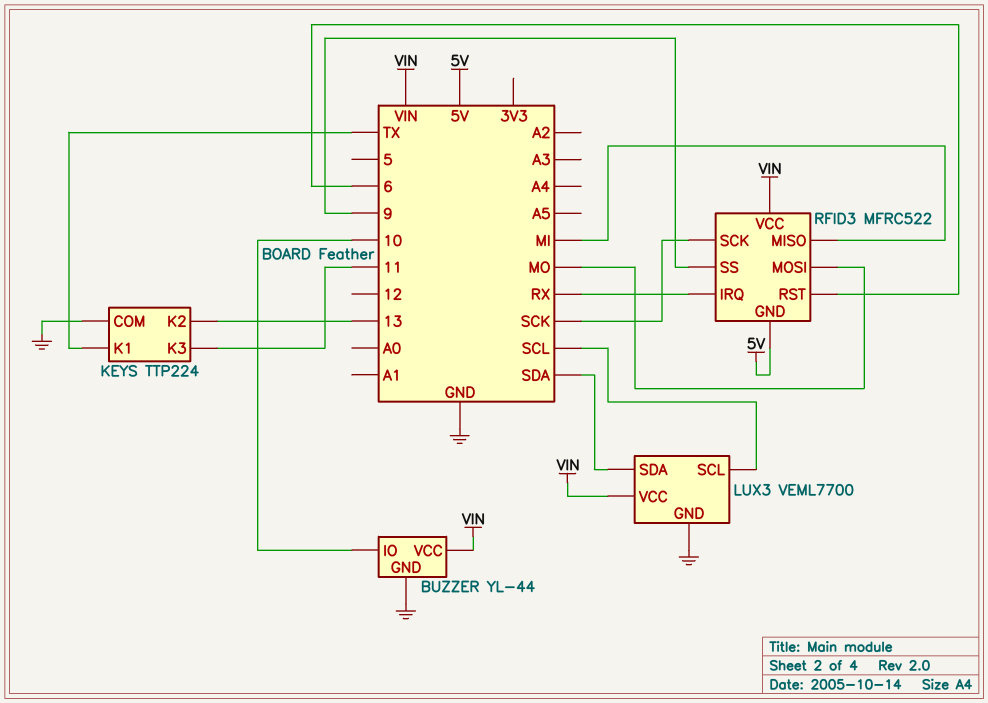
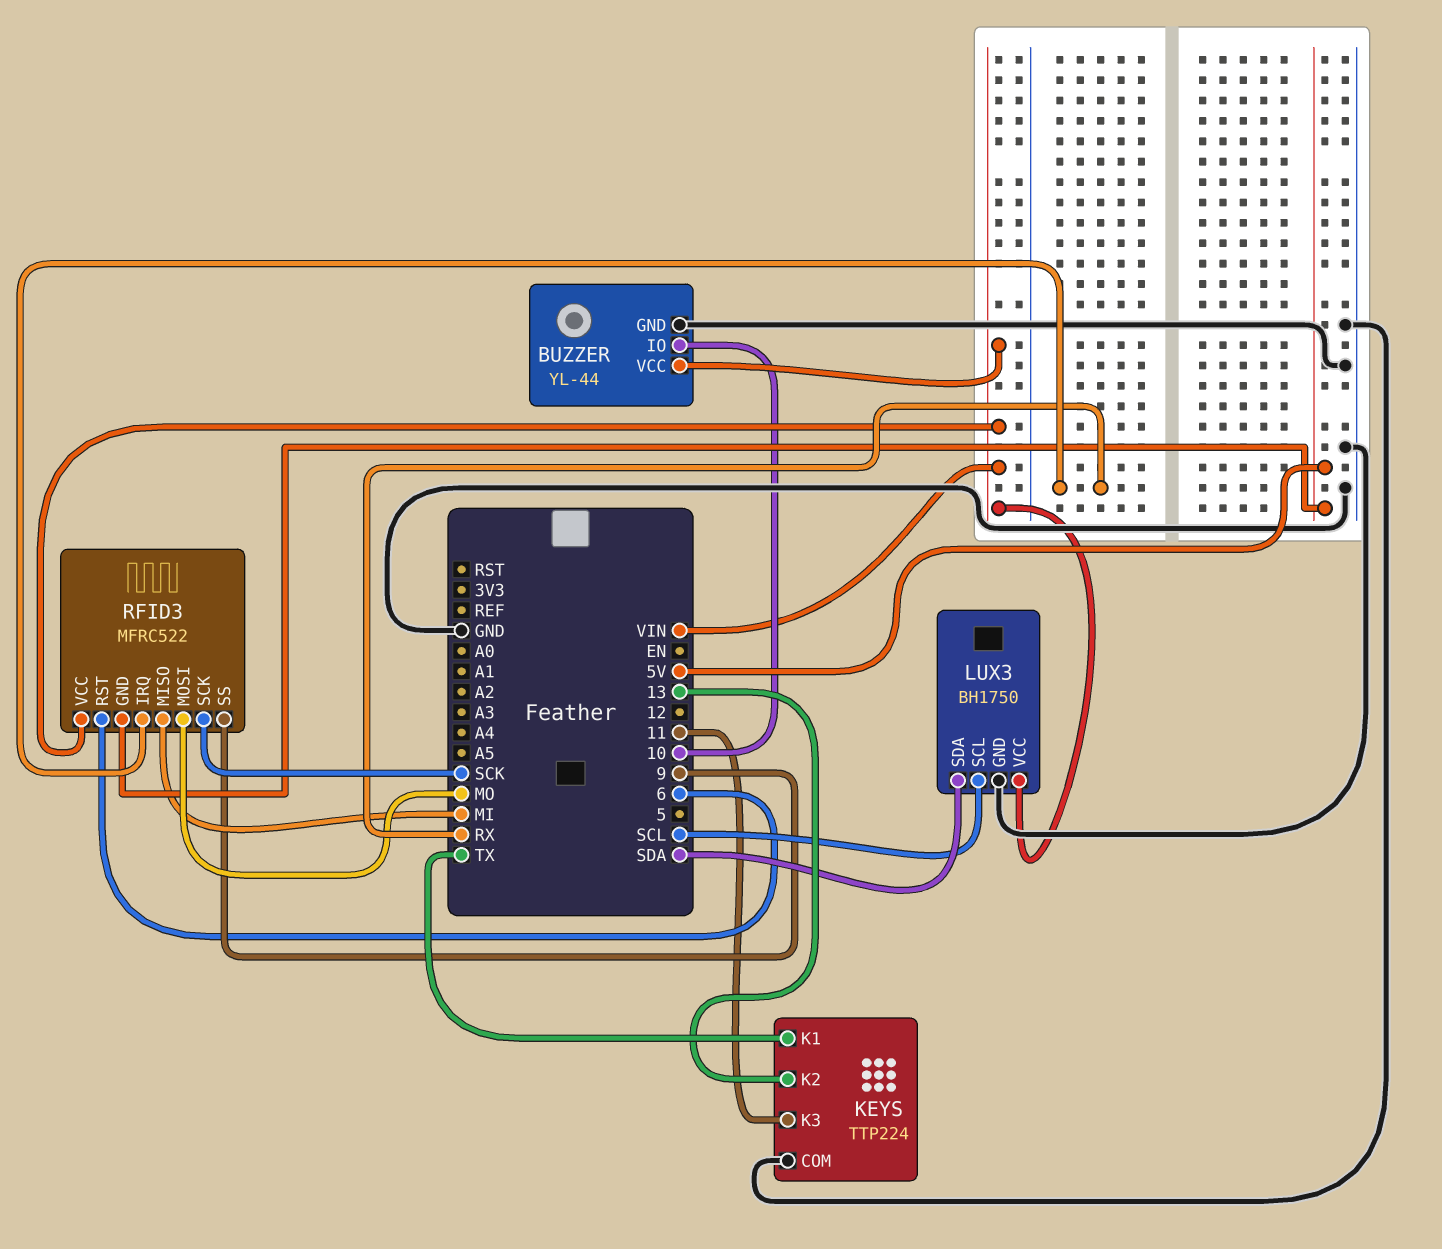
LUX3: VEML7700 -> BH1750

